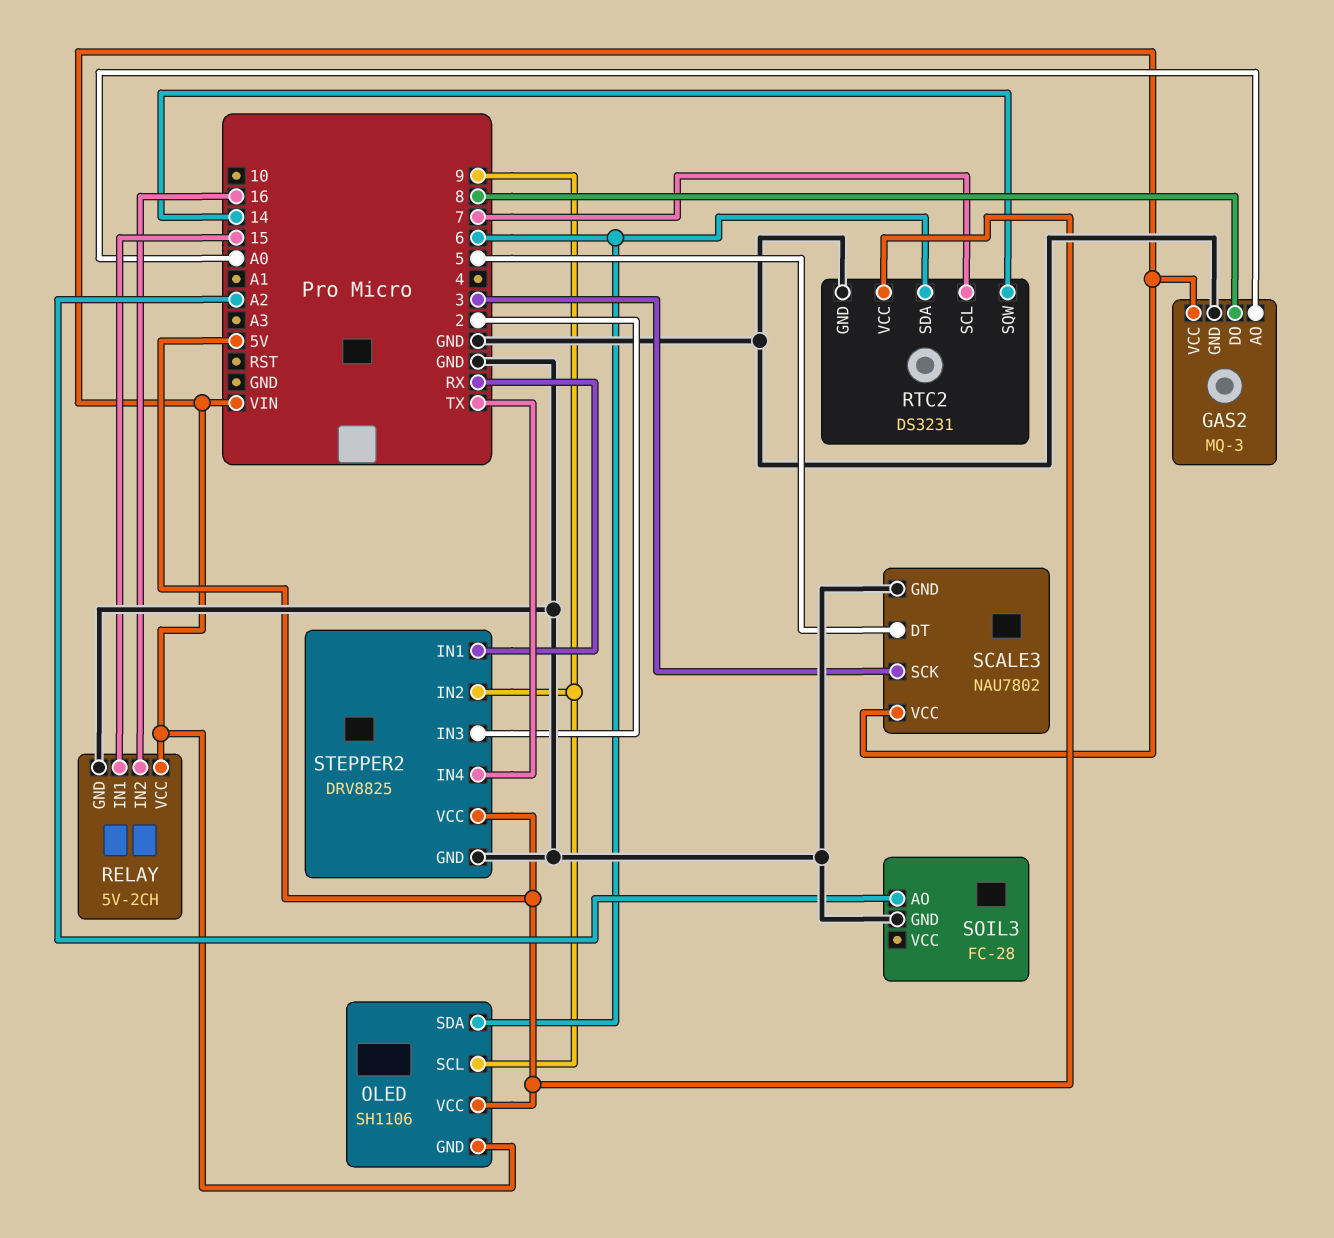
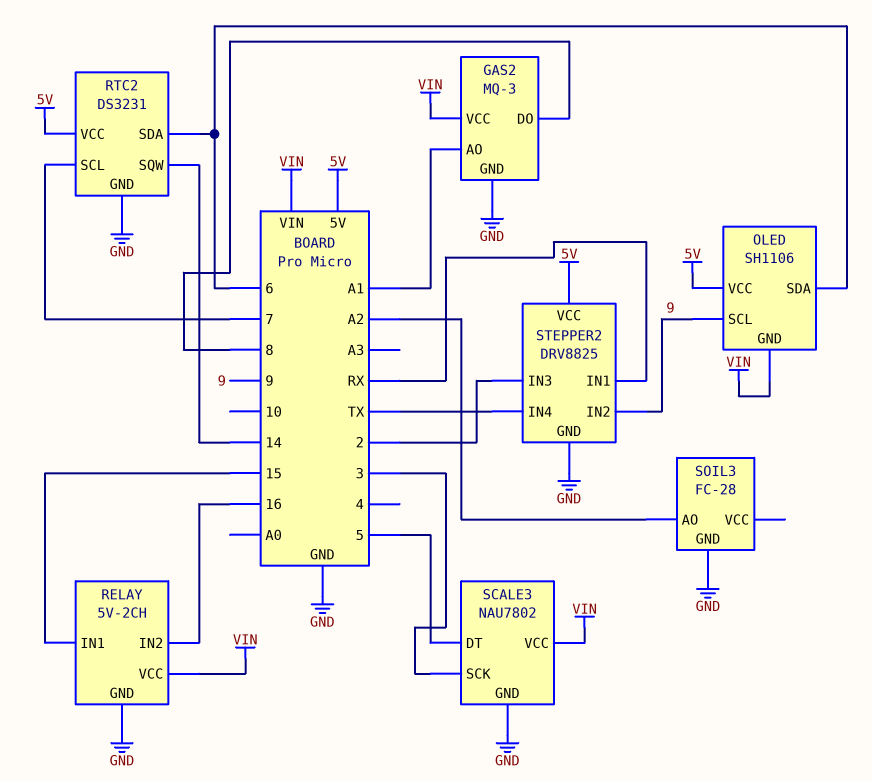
GAS2 pin AO: A0 -> A1

